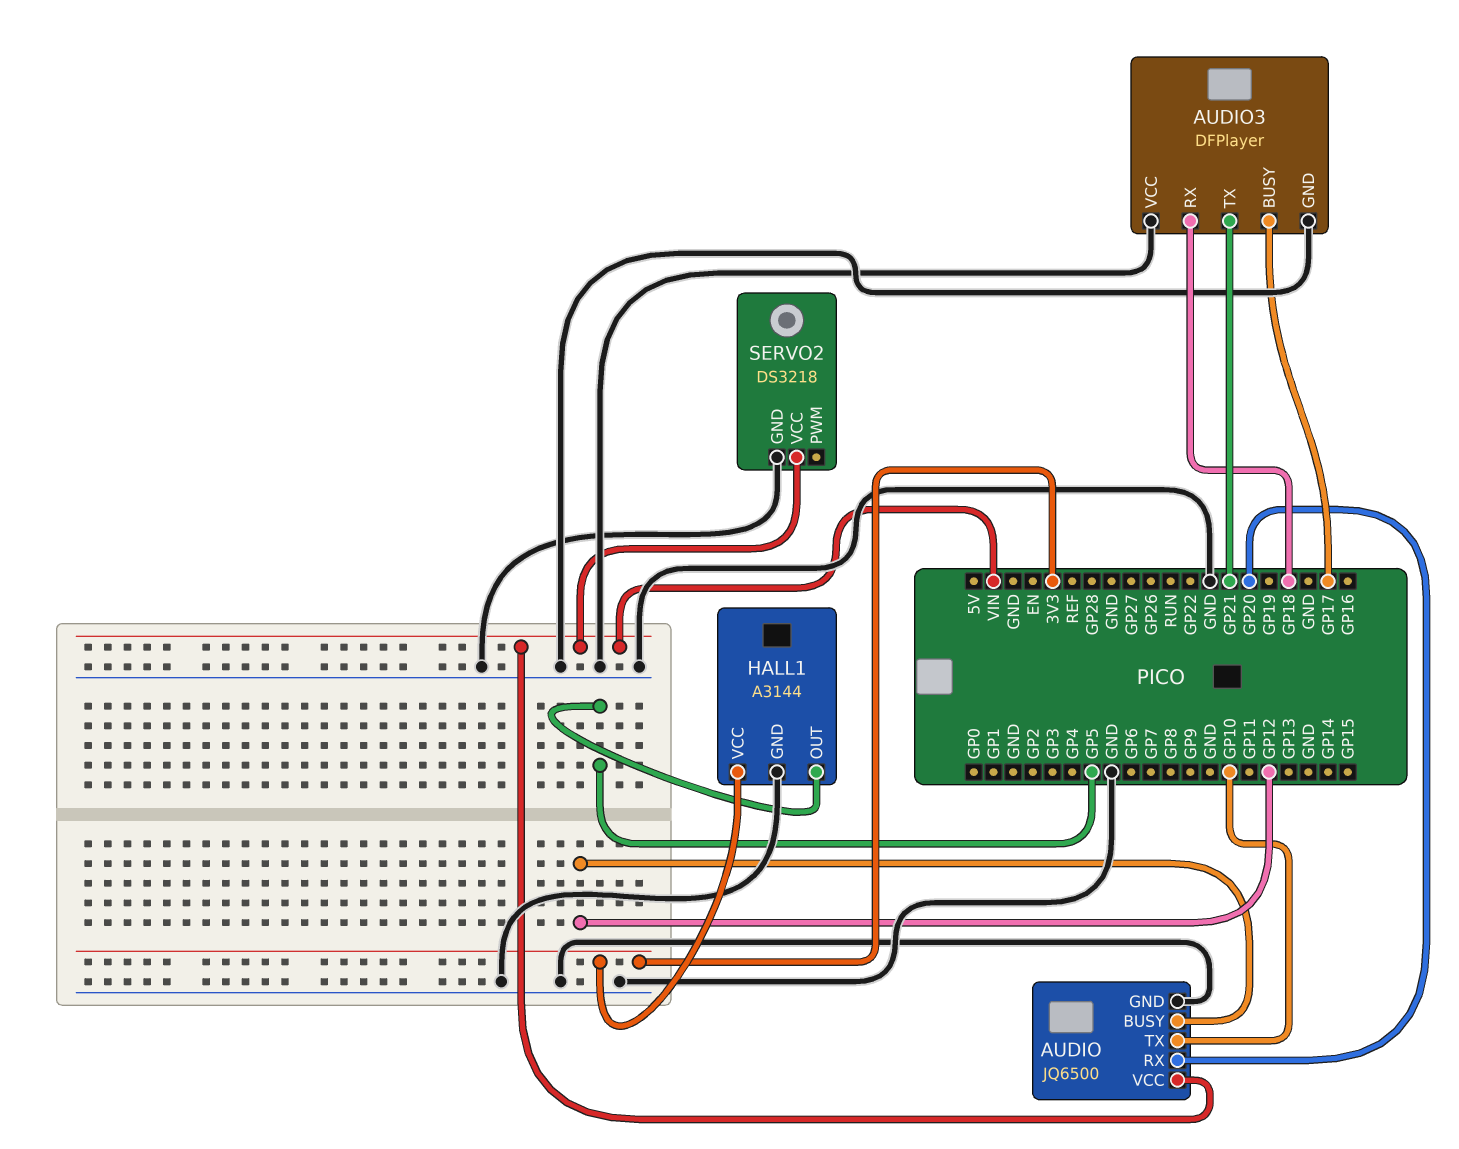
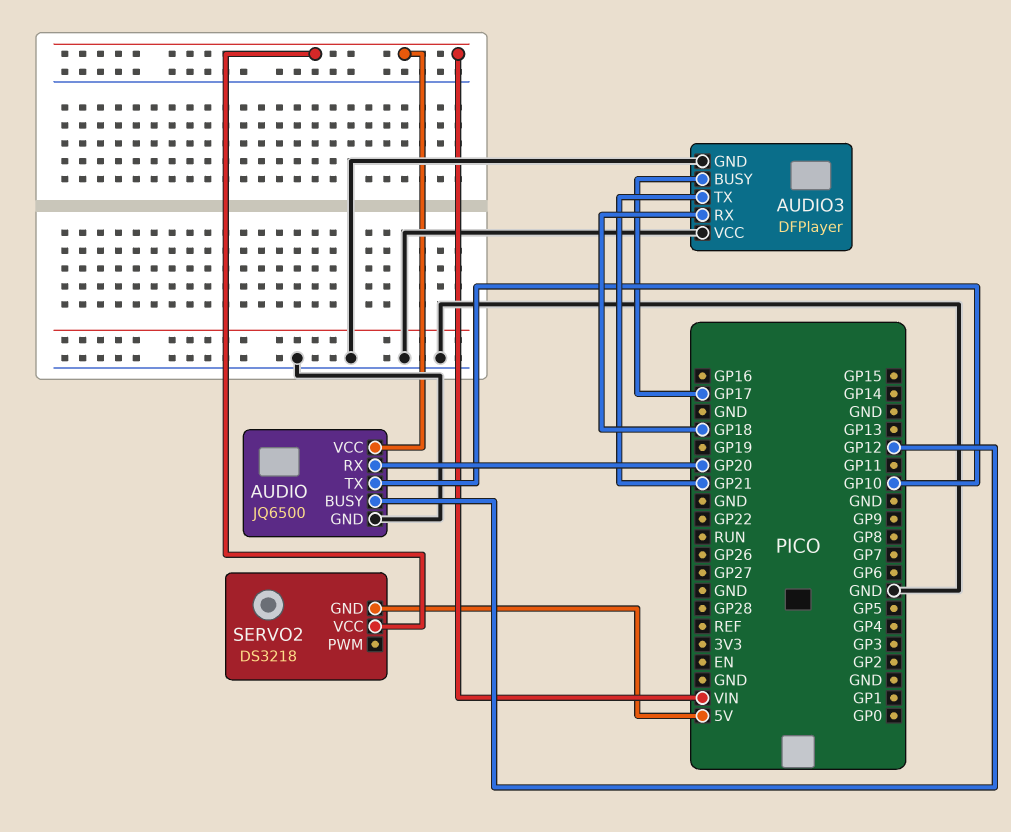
HALL1: A3144 -> none
HALL1 pin GND: GND -> none
HALL1 pin OUT: GP5 -> none
HALL1 pin VCC: 3V3 -> none
SERVO2 pin GND: GND -> 5V

